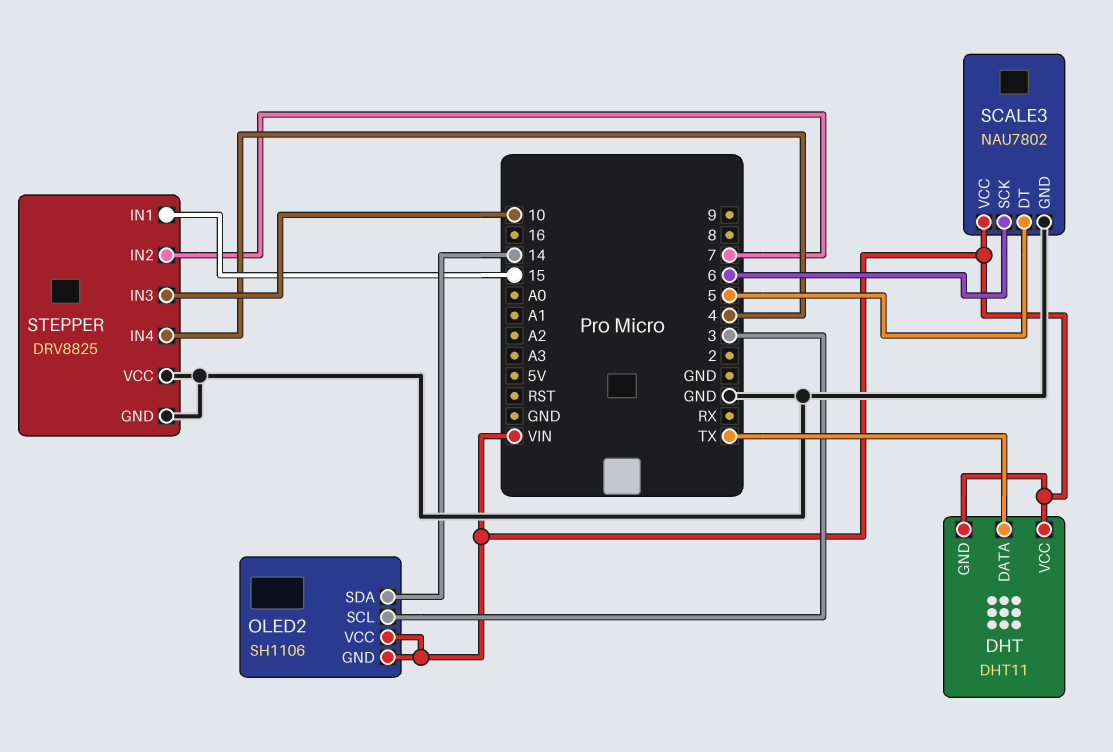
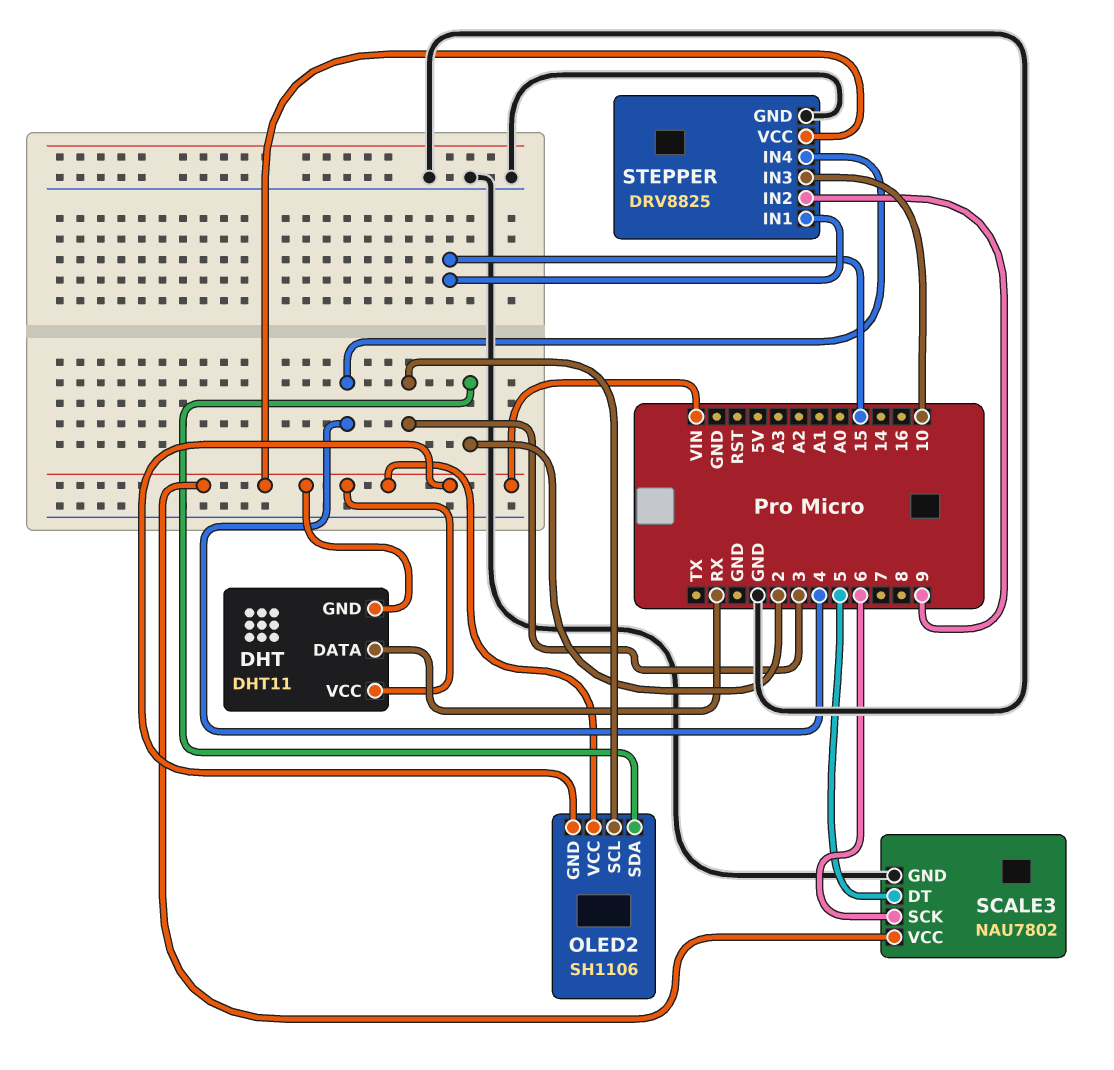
DHT pin DATA: TX -> RX
OLED2 pin SDA: 14 -> 2
STEPPER pin IN2: 7 -> 9
STEPPER pin VCC: GND -> VIN

